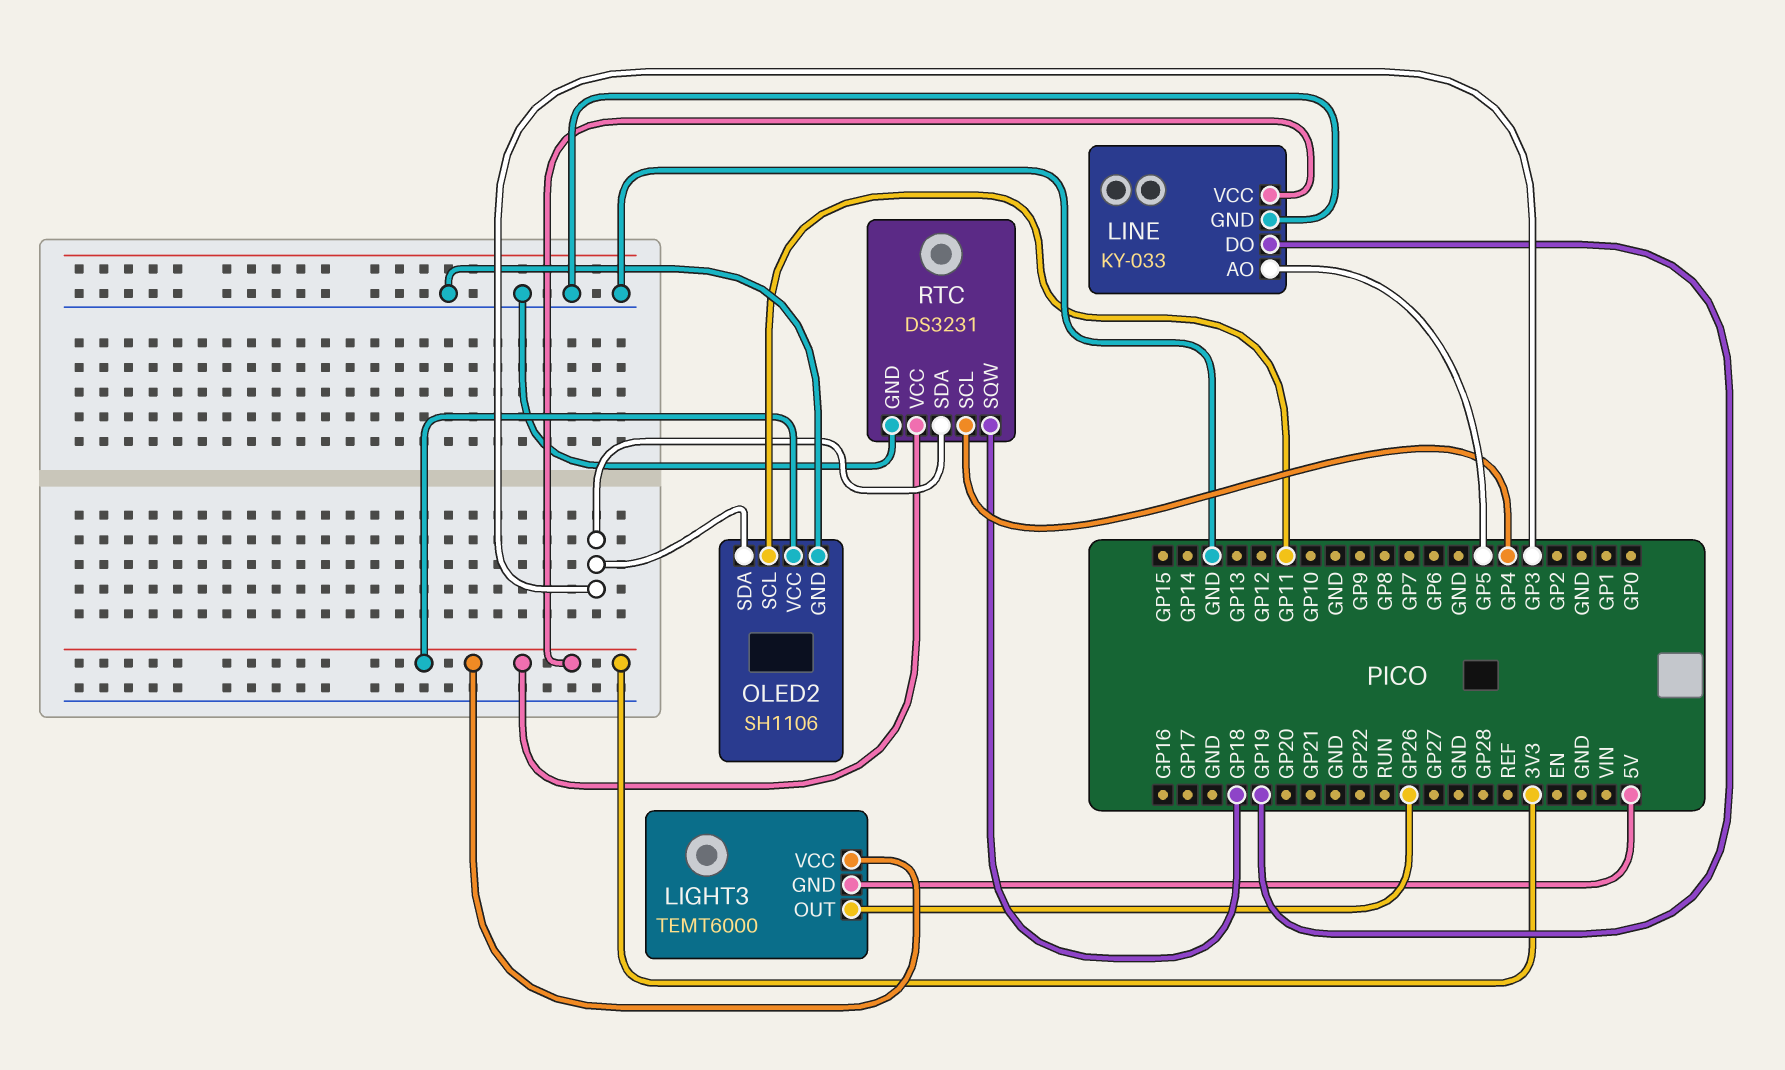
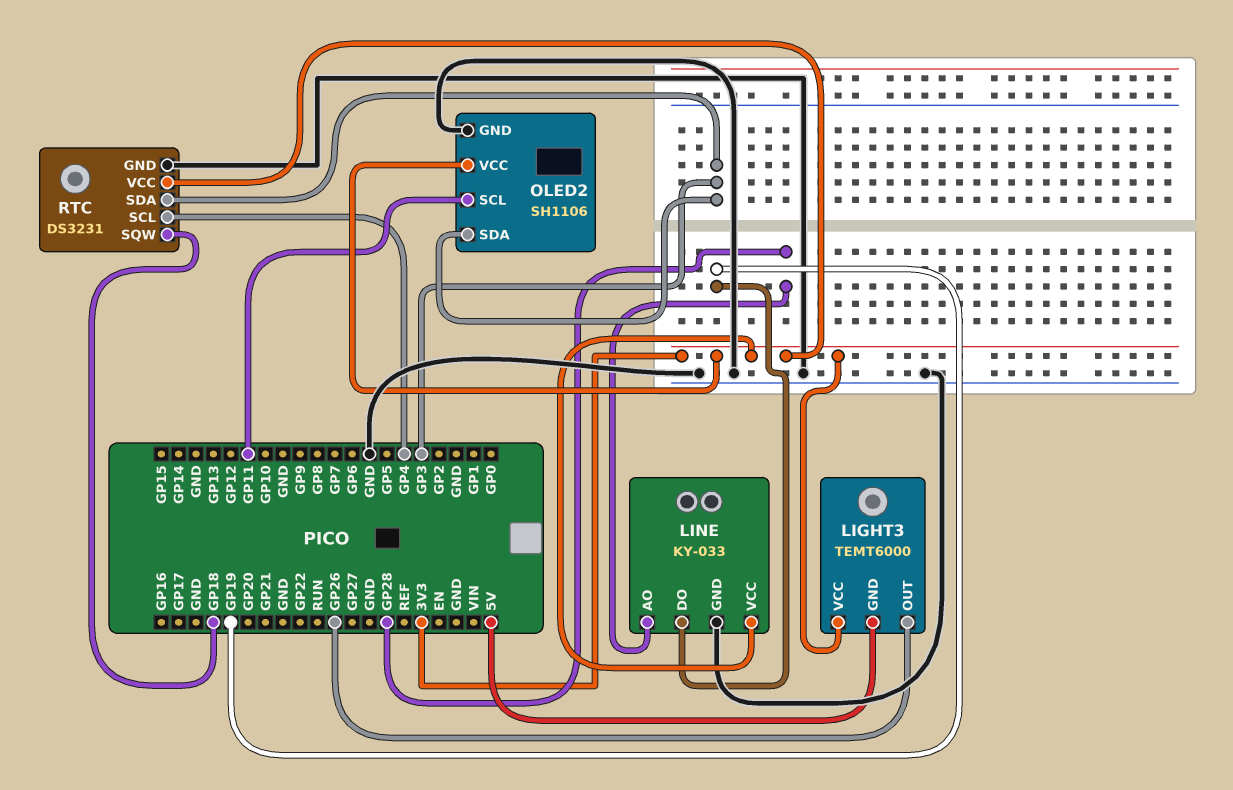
LINE pin AO: GP5 -> GP28

